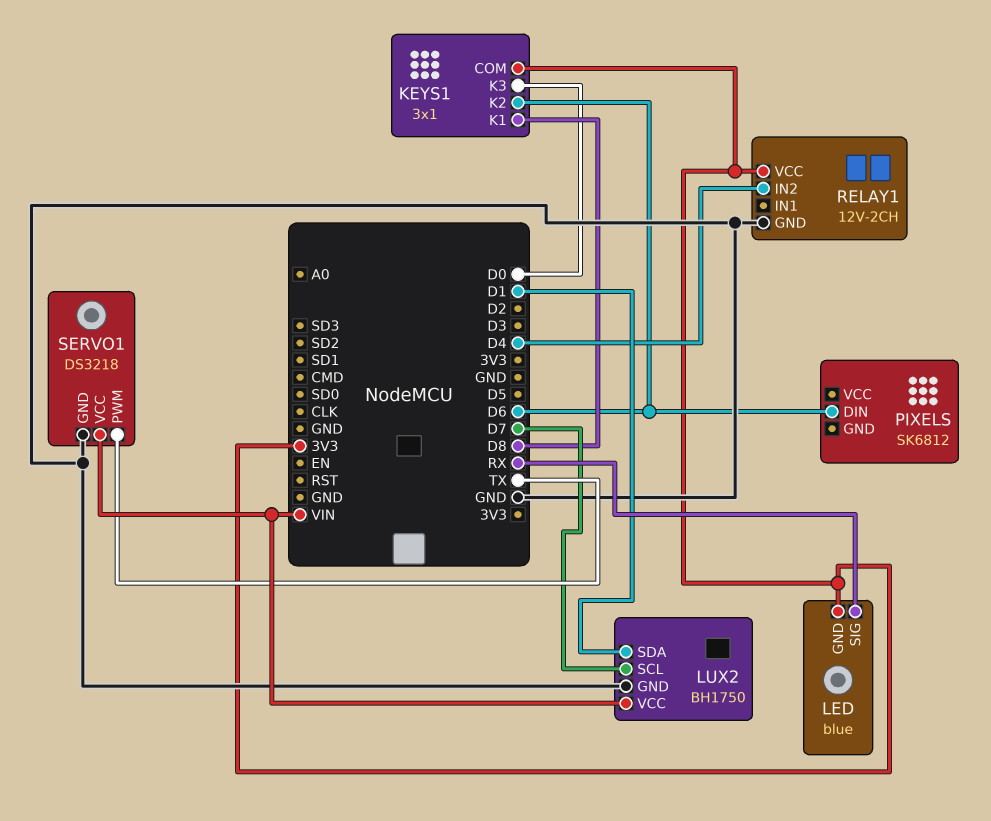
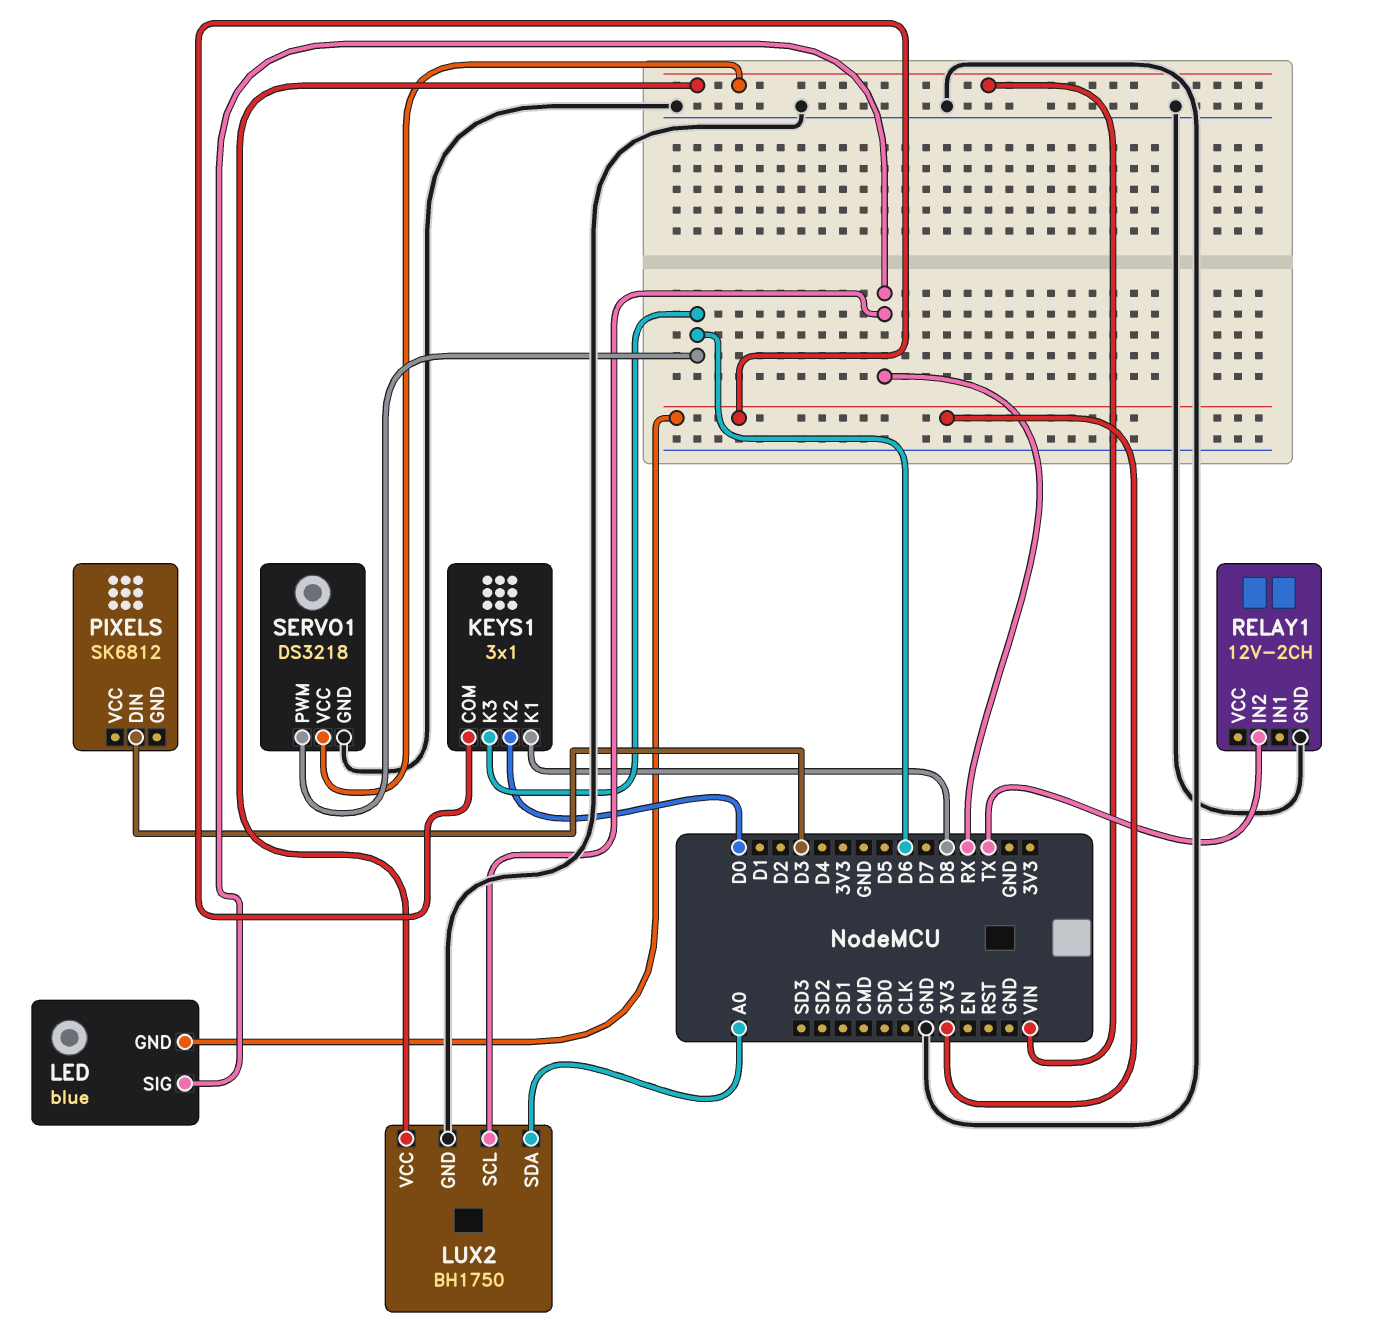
KEYS1 pin K2: D6 -> D0
KEYS1 pin K3: D0 -> D6
LUX2 pin SCL: D7 -> RX
LUX2 pin SDA: D1 -> A0
PIXELS pin DIN: D6 -> D3
RELAY1 pin IN2: D4 -> TX
RELAY1 pin VCC: 3V3 -> none
SERVO1 pin PWM: TX -> D6

